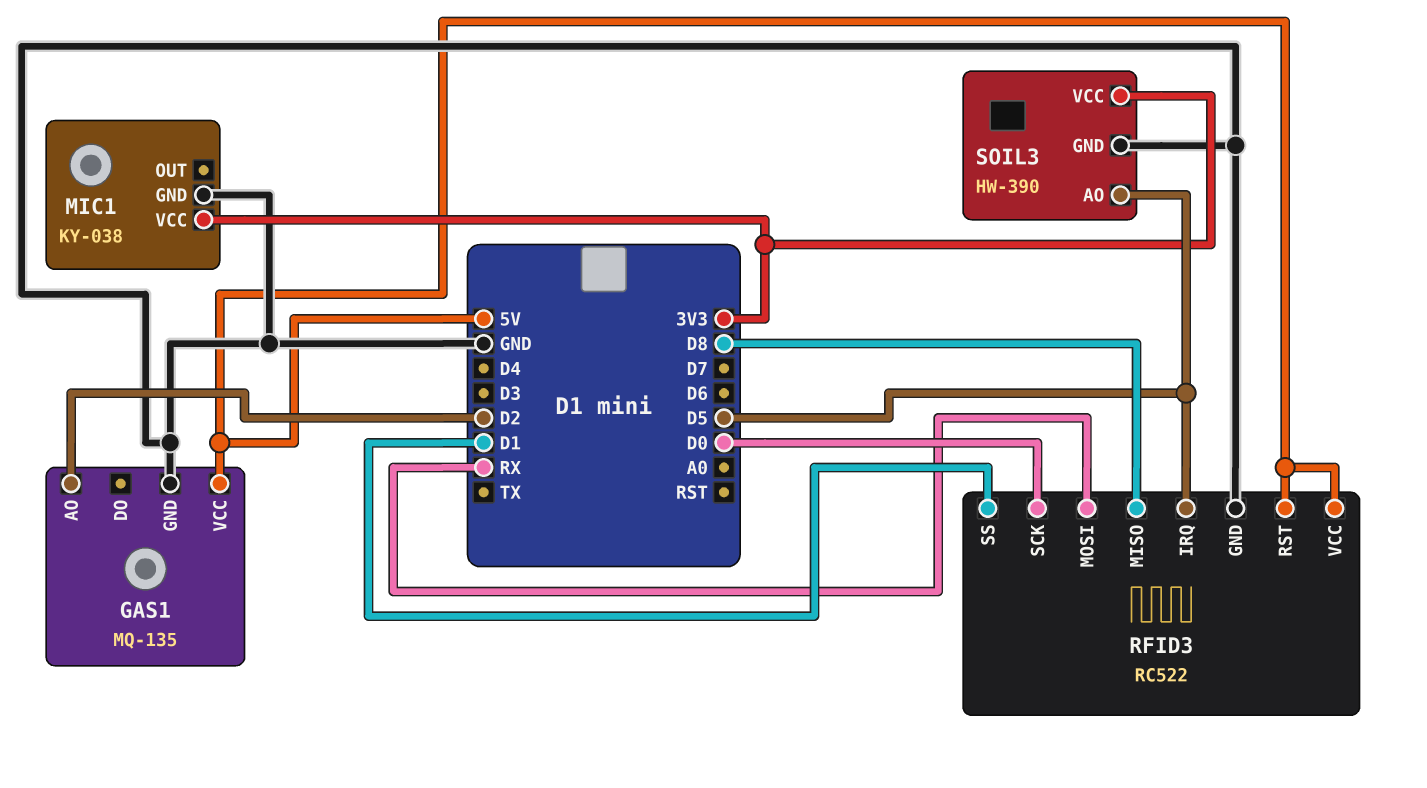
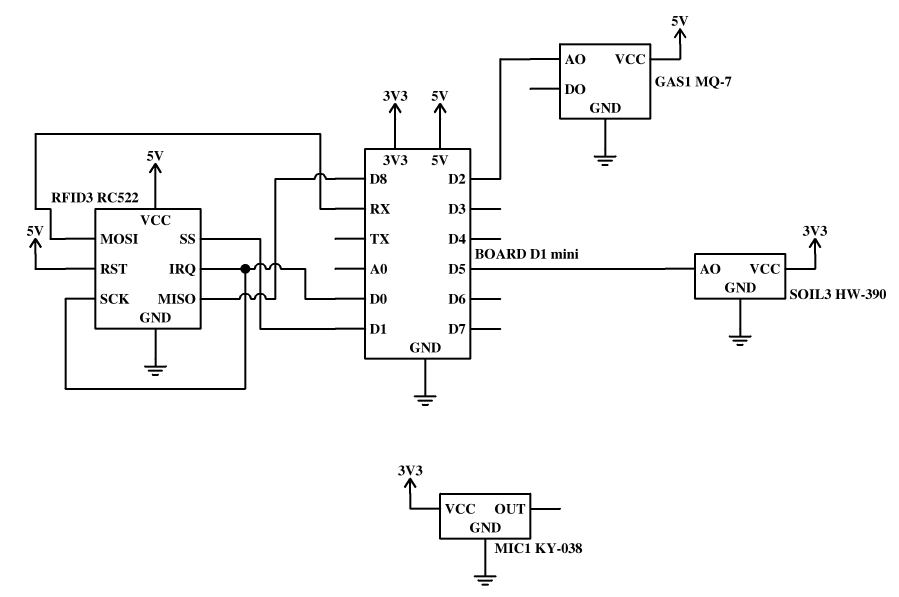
GAS1: MQ-135 -> MQ-7
RFID3 pin IRQ: D5 -> D0

